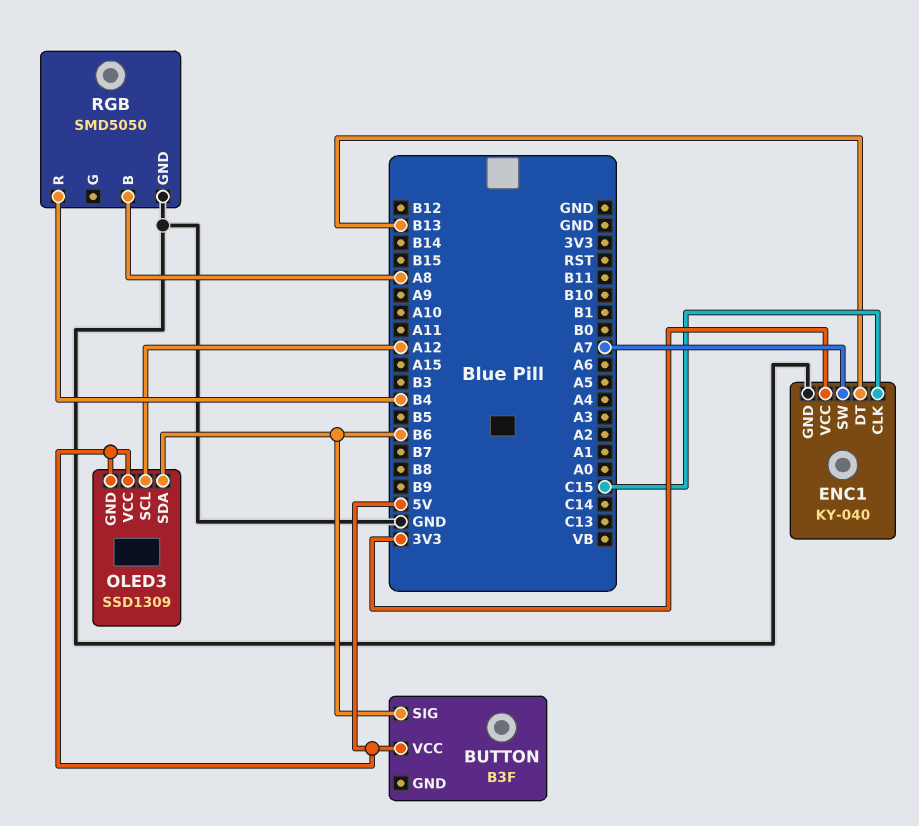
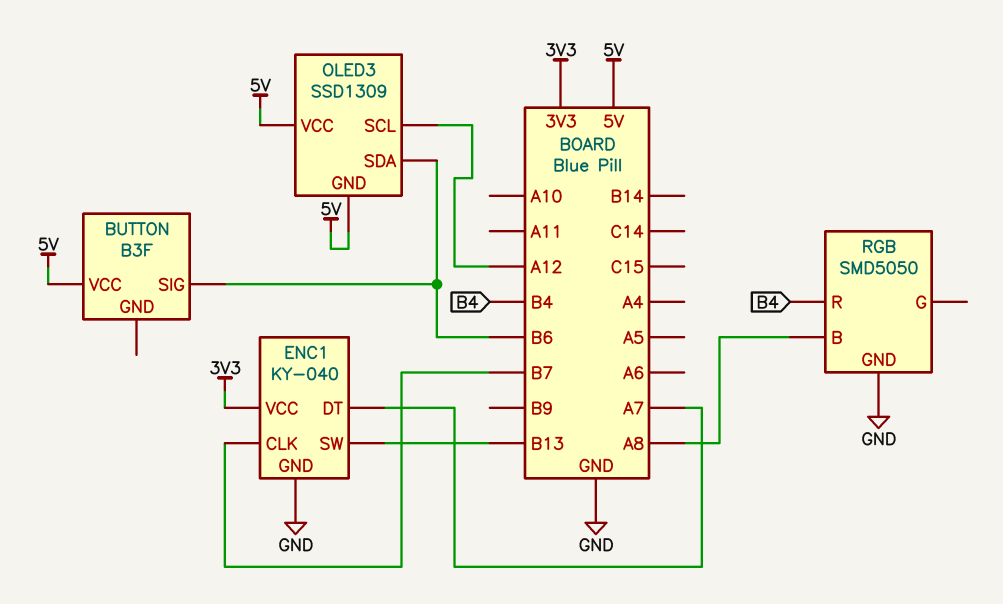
ENC1 pin CLK: C15 -> B7
ENC1 pin DT: B13 -> A7
ENC1 pin SW: A7 -> B13

